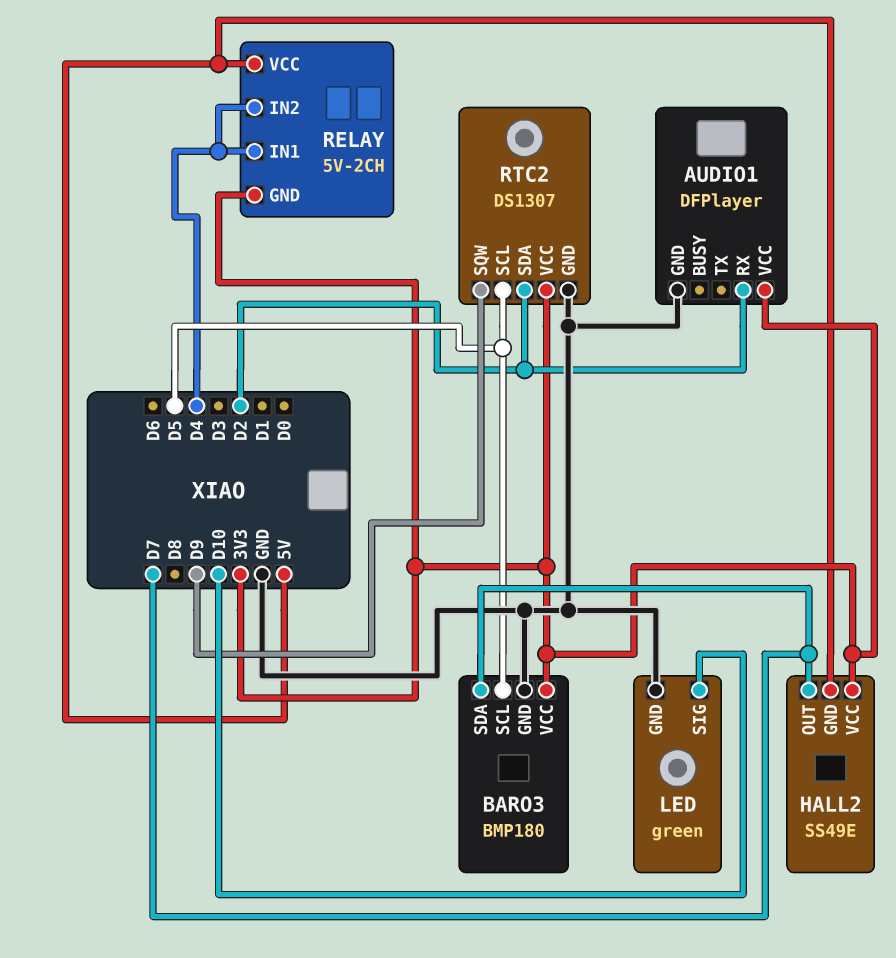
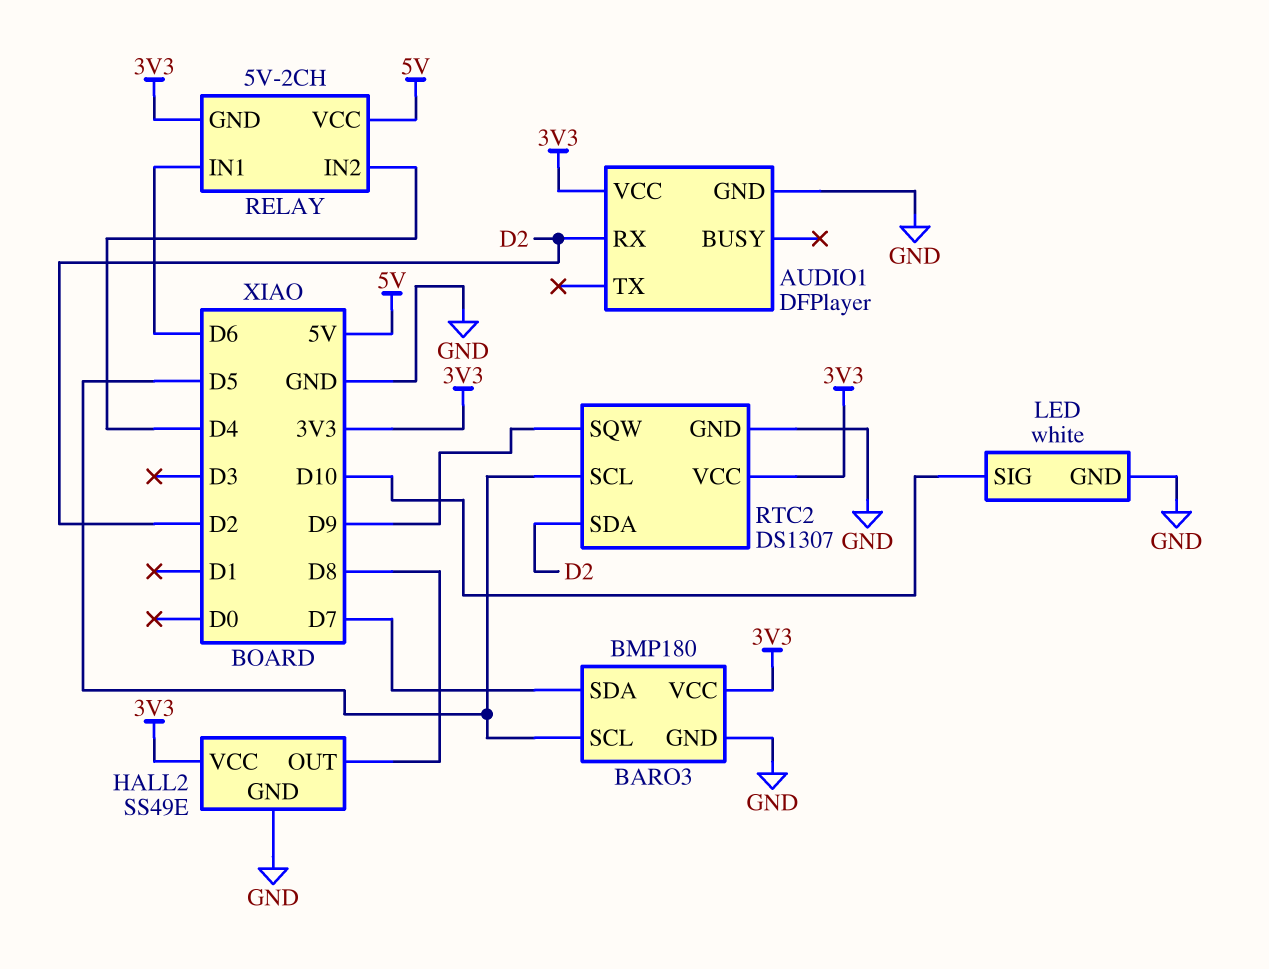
HALL2 pin GND: 5V -> GND
HALL2 pin OUT: D7 -> D8
LED: green -> white
RELAY pin IN1: D4 -> D6

